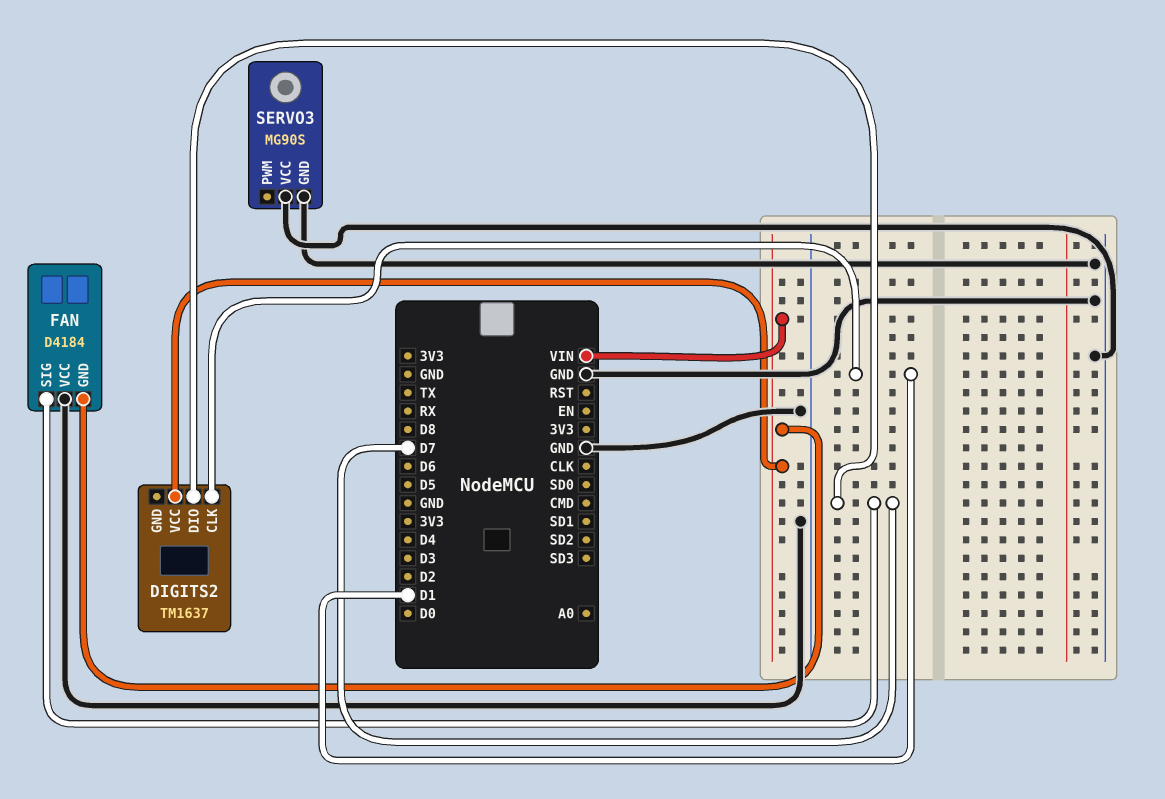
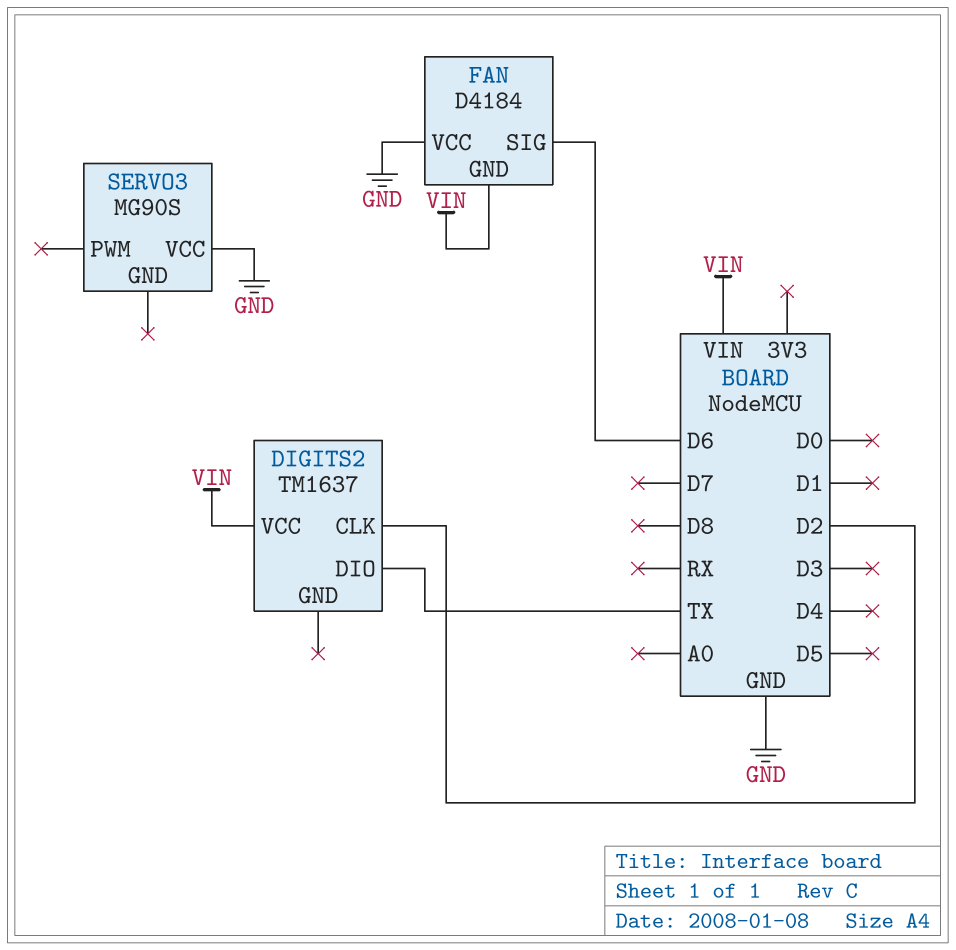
DIGITS2 pin CLK: D1 -> D2
DIGITS2 pin DIO: D7 -> TX
FAN pin SIG: D7 -> D6
SERVO3 pin GND: GND -> none

